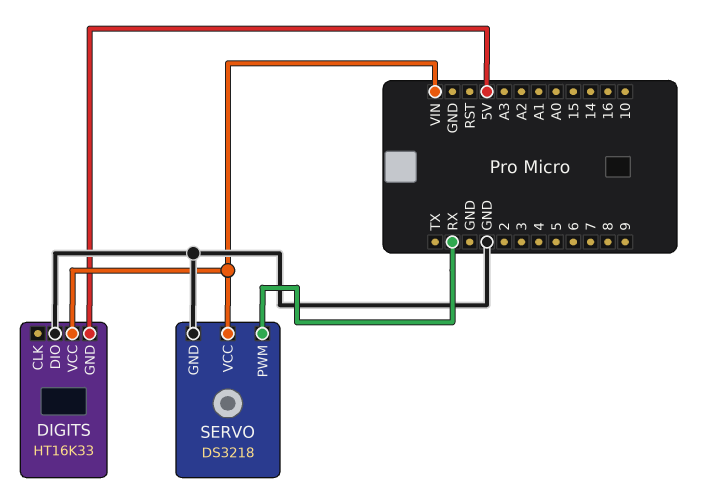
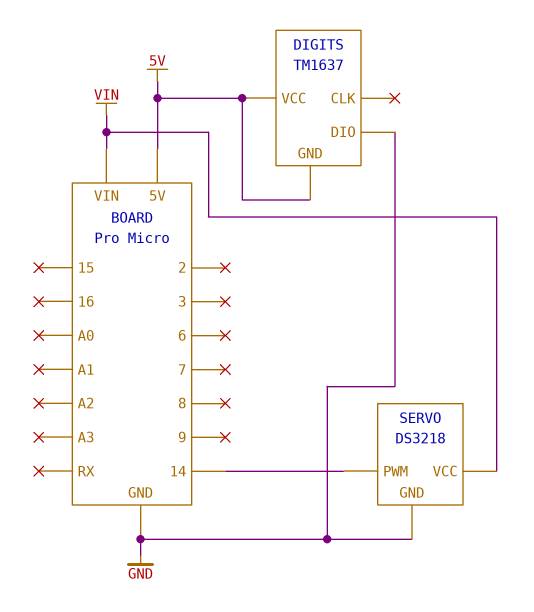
DIGITS: HT16K33 -> TM1637
DIGITS pin VCC: VIN -> 5V
SERVO pin PWM: RX -> 14

